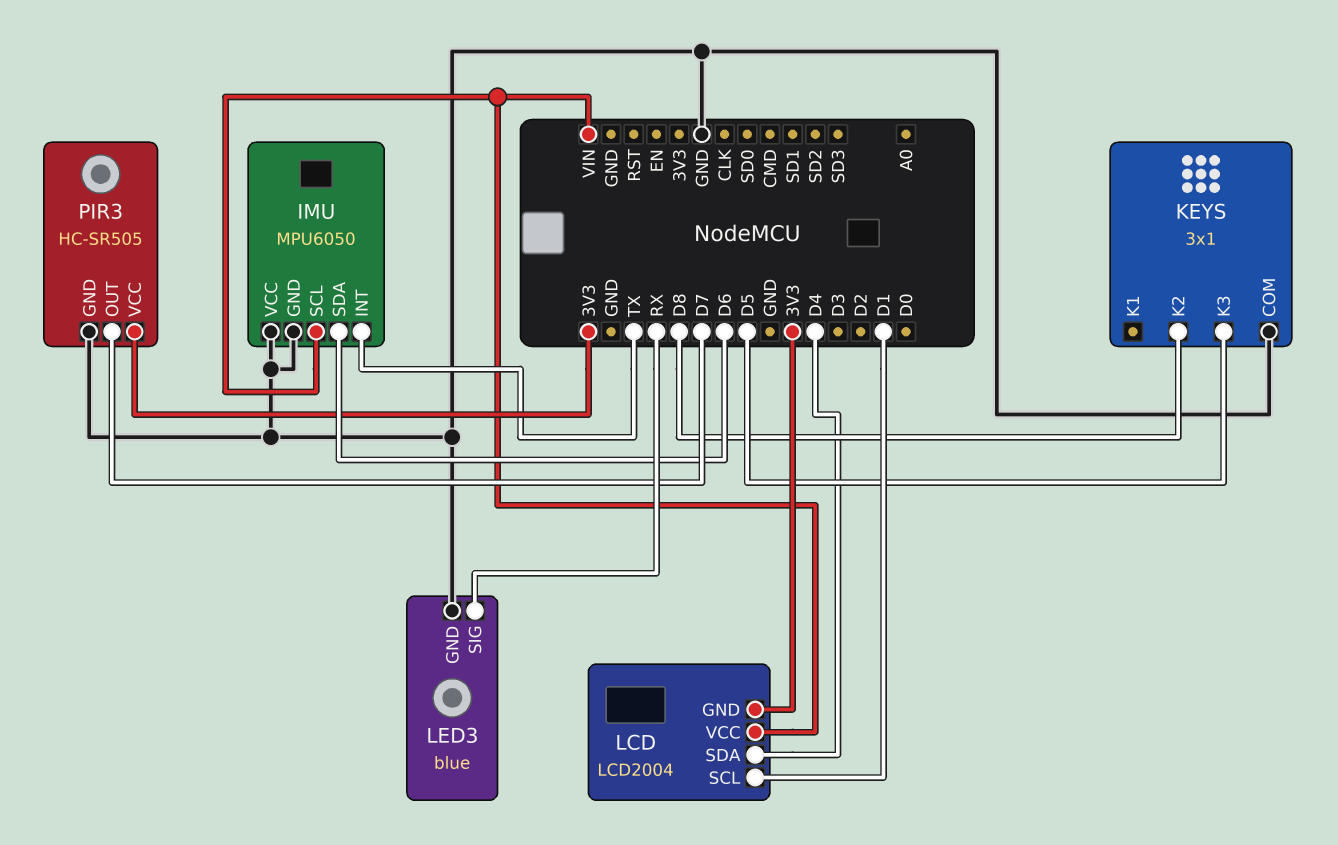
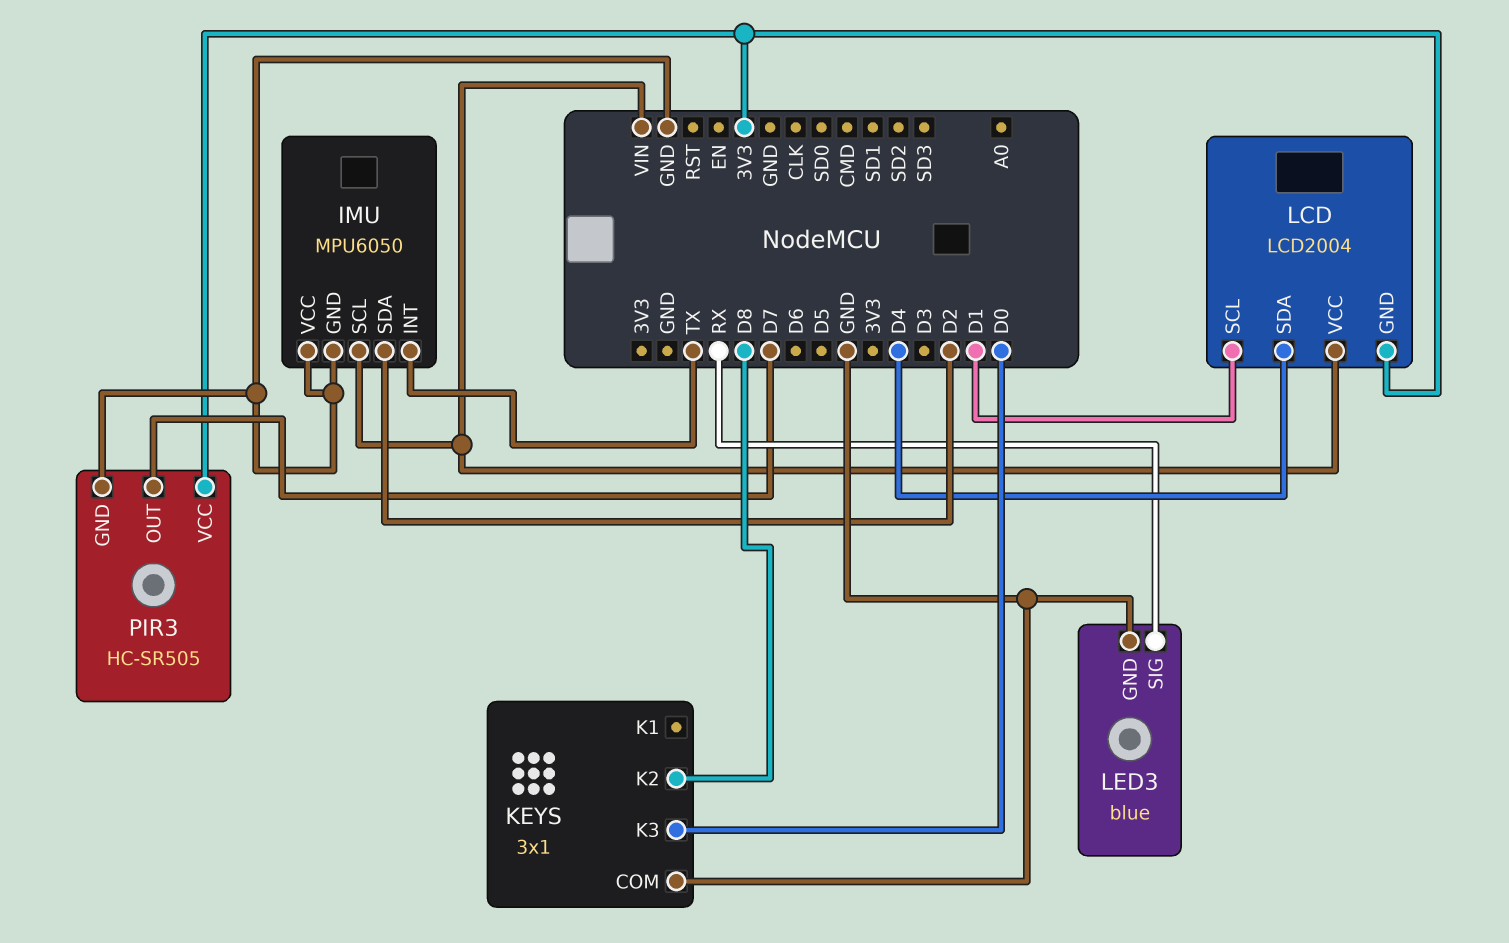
IMU pin SDA: D6 -> D2
KEYS pin K3: D5 -> D0

